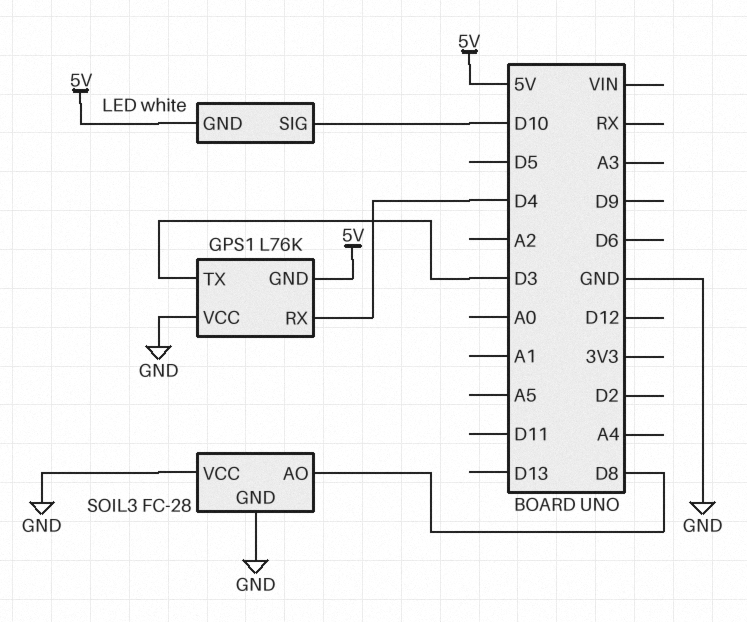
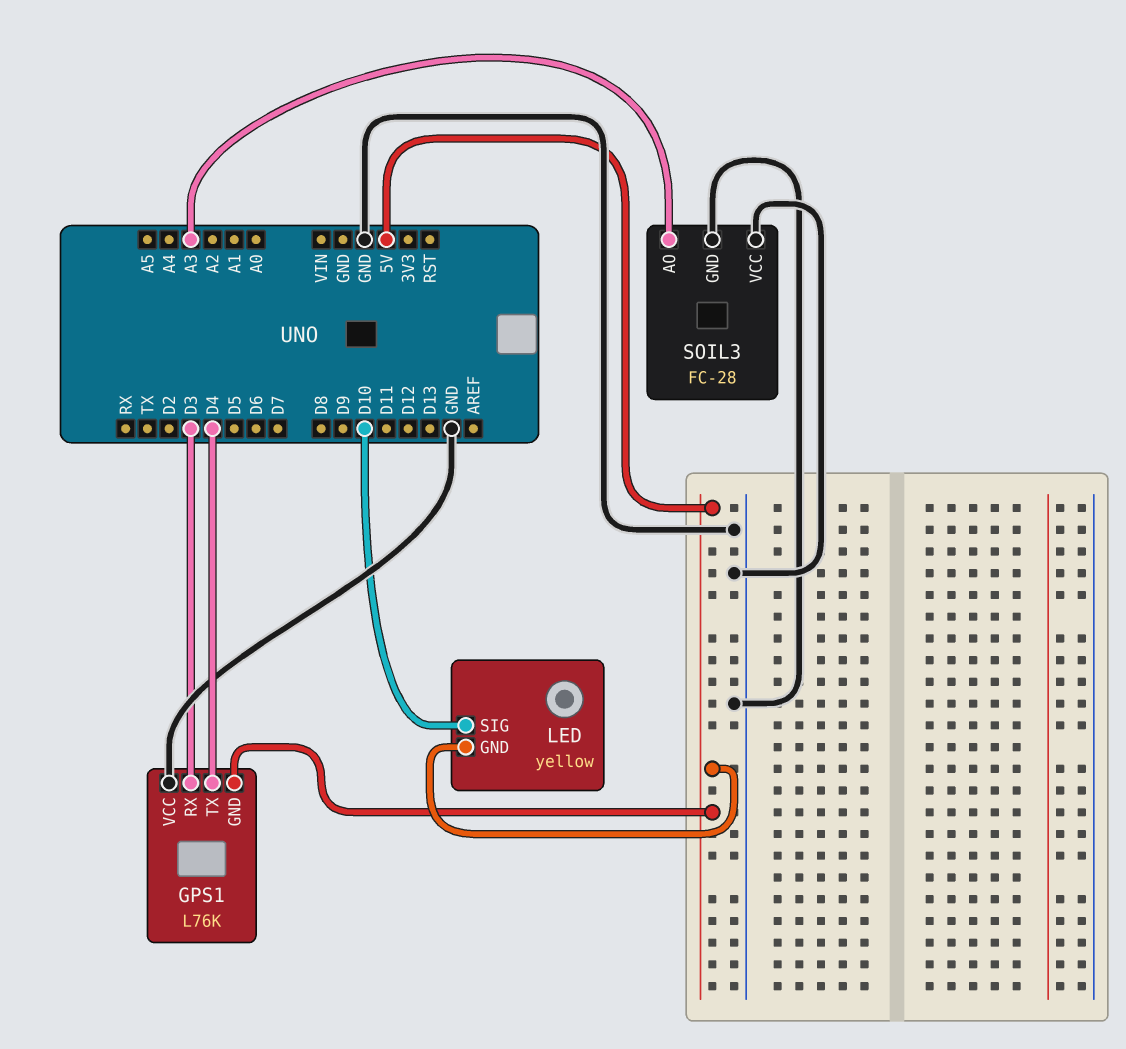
GPS1 pin RX: D4 -> D3
GPS1 pin TX: D3 -> D4
LED: white -> yellow
SOIL3 pin AO: D8 -> A3

